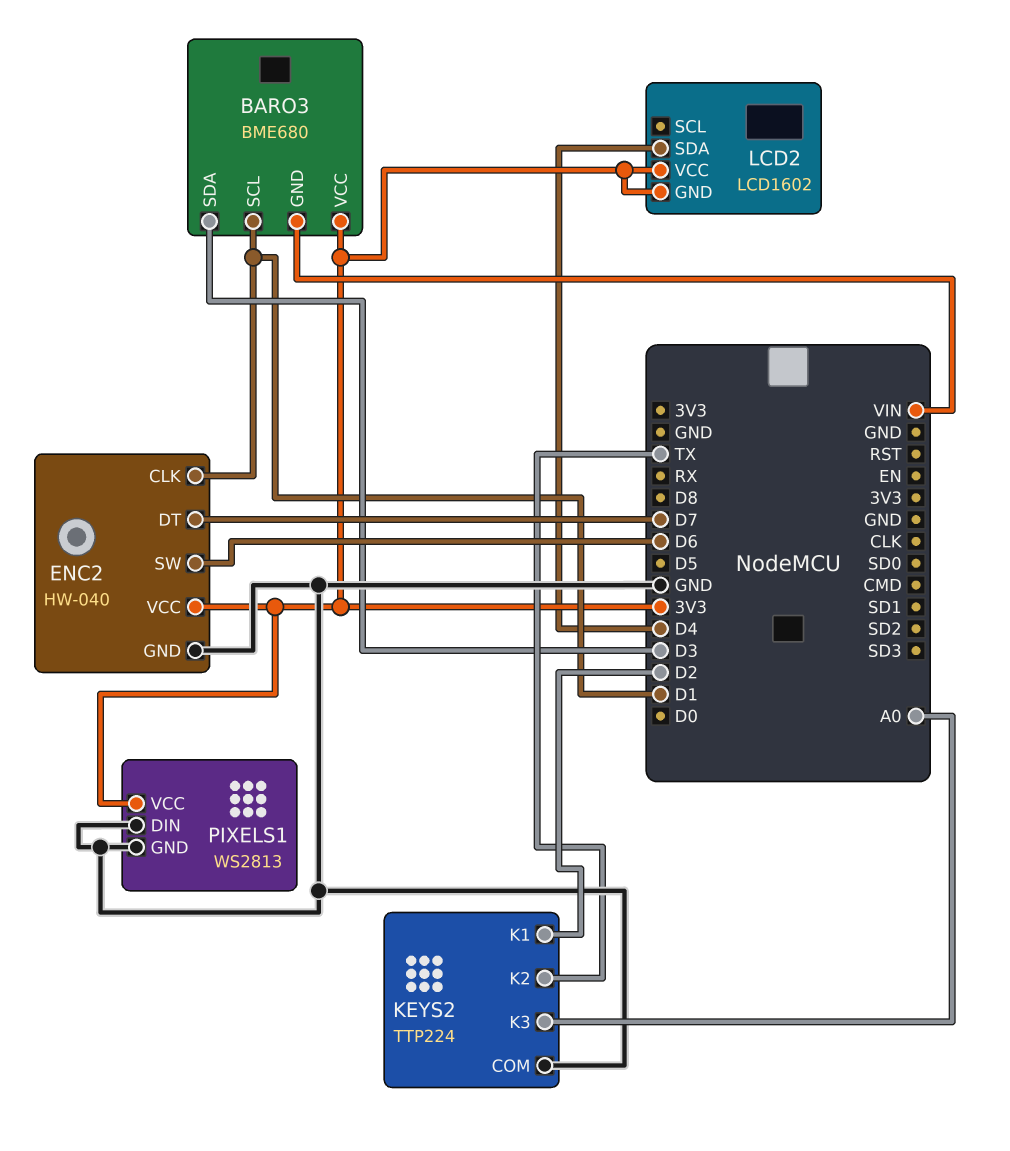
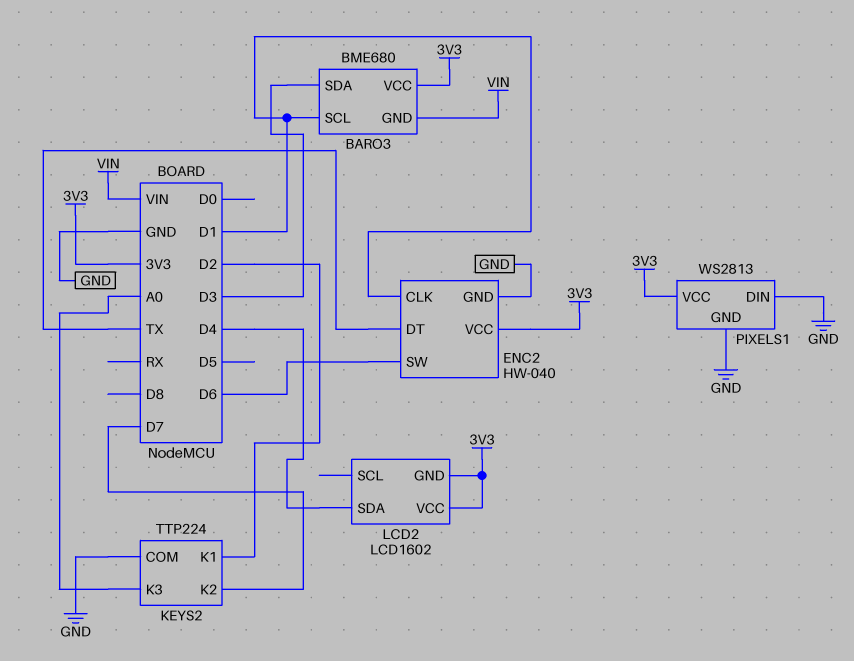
ENC2 pin DT: D7 -> TX
KEYS2 pin K2: TX -> D7

